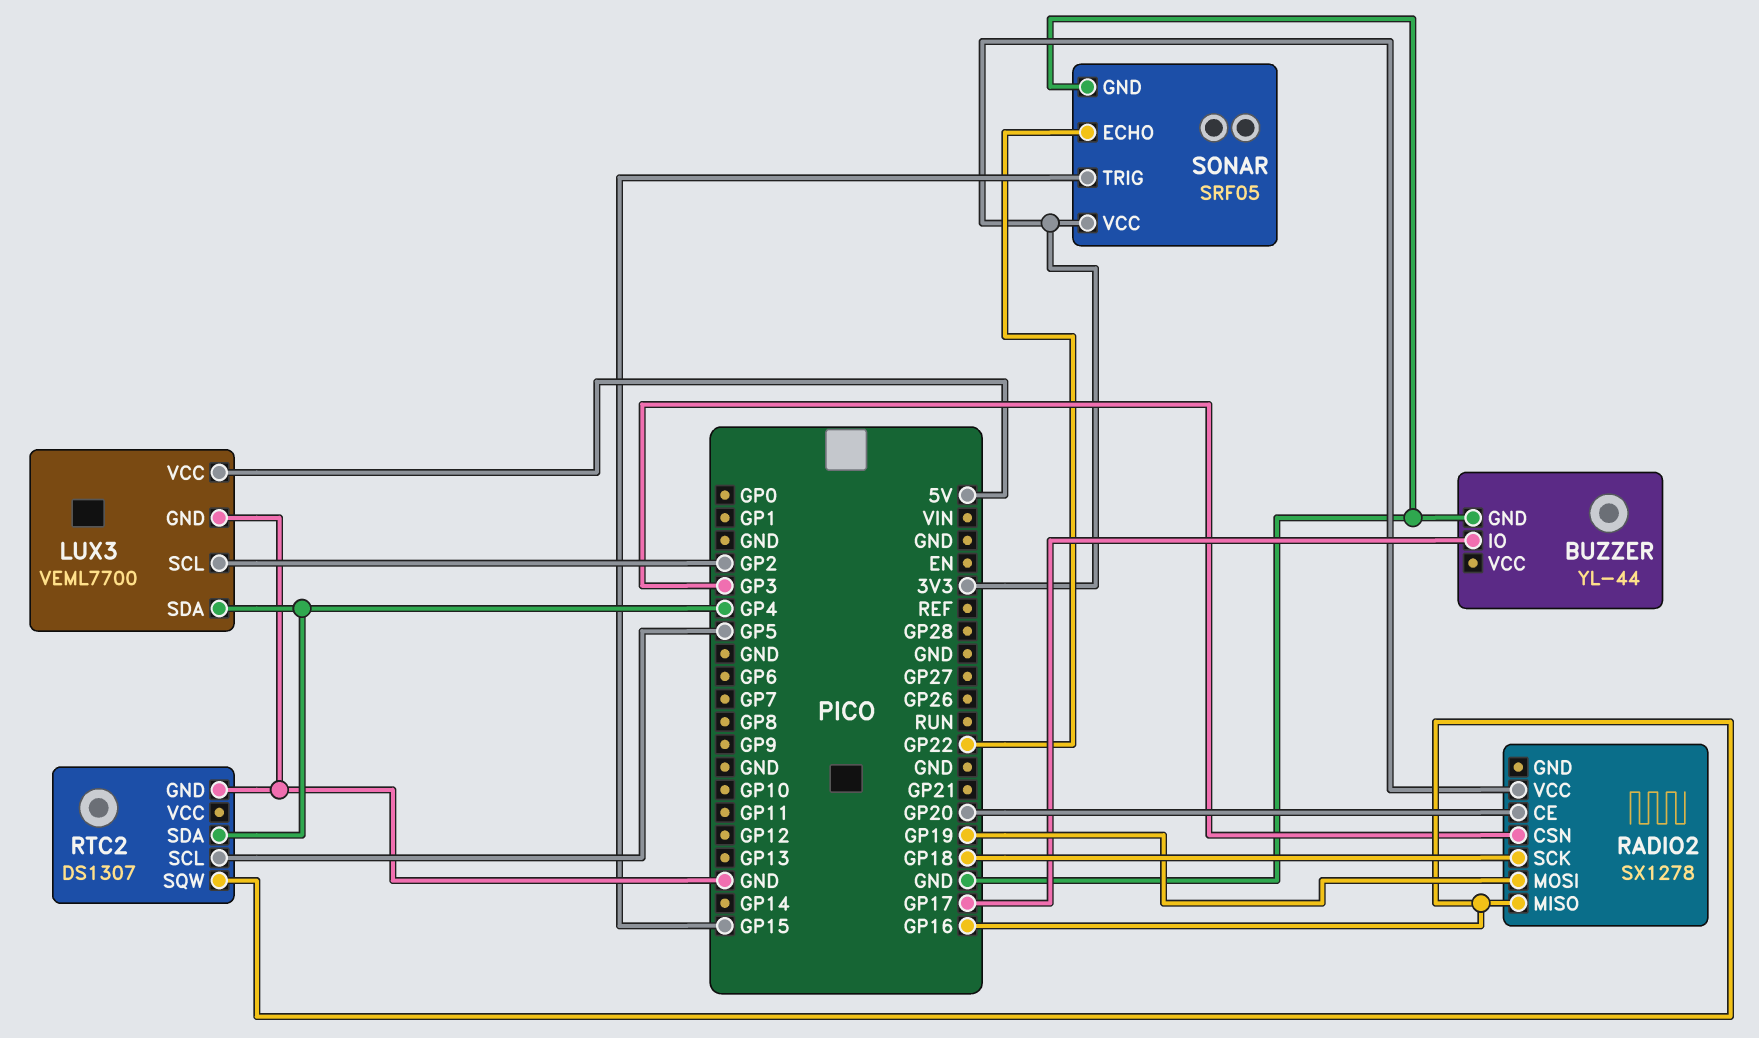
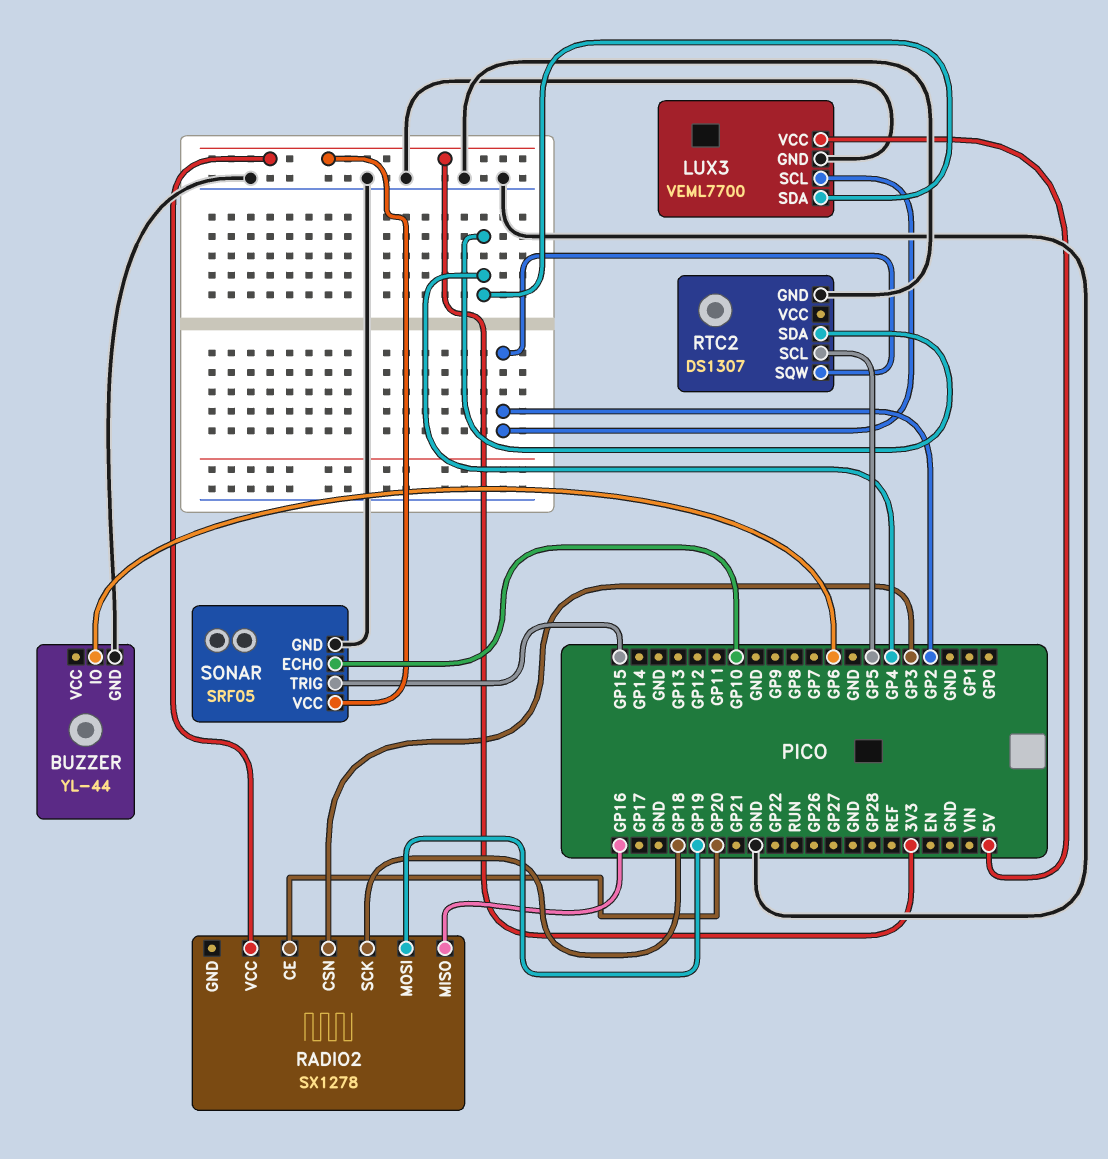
BUZZER pin IO: GP17 -> GP6
RTC2 pin SQW: GP16 -> GP2
SONAR pin ECHO: GP22 -> GP10

